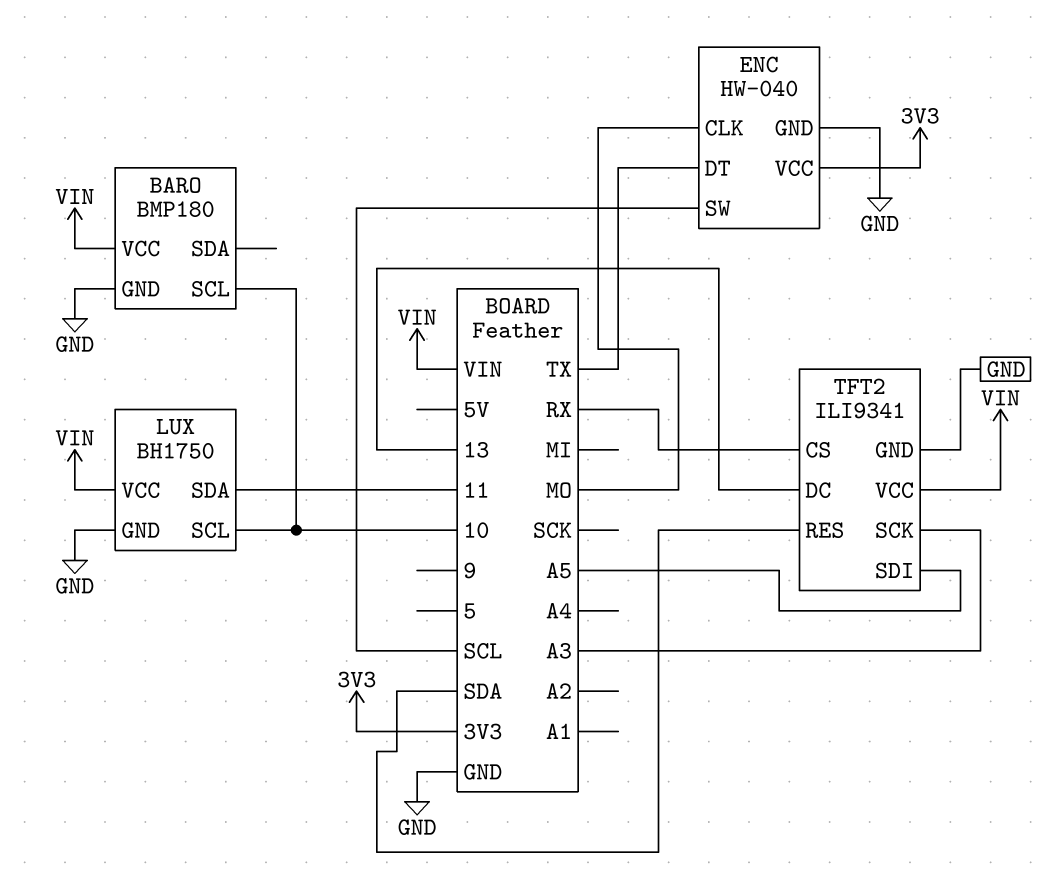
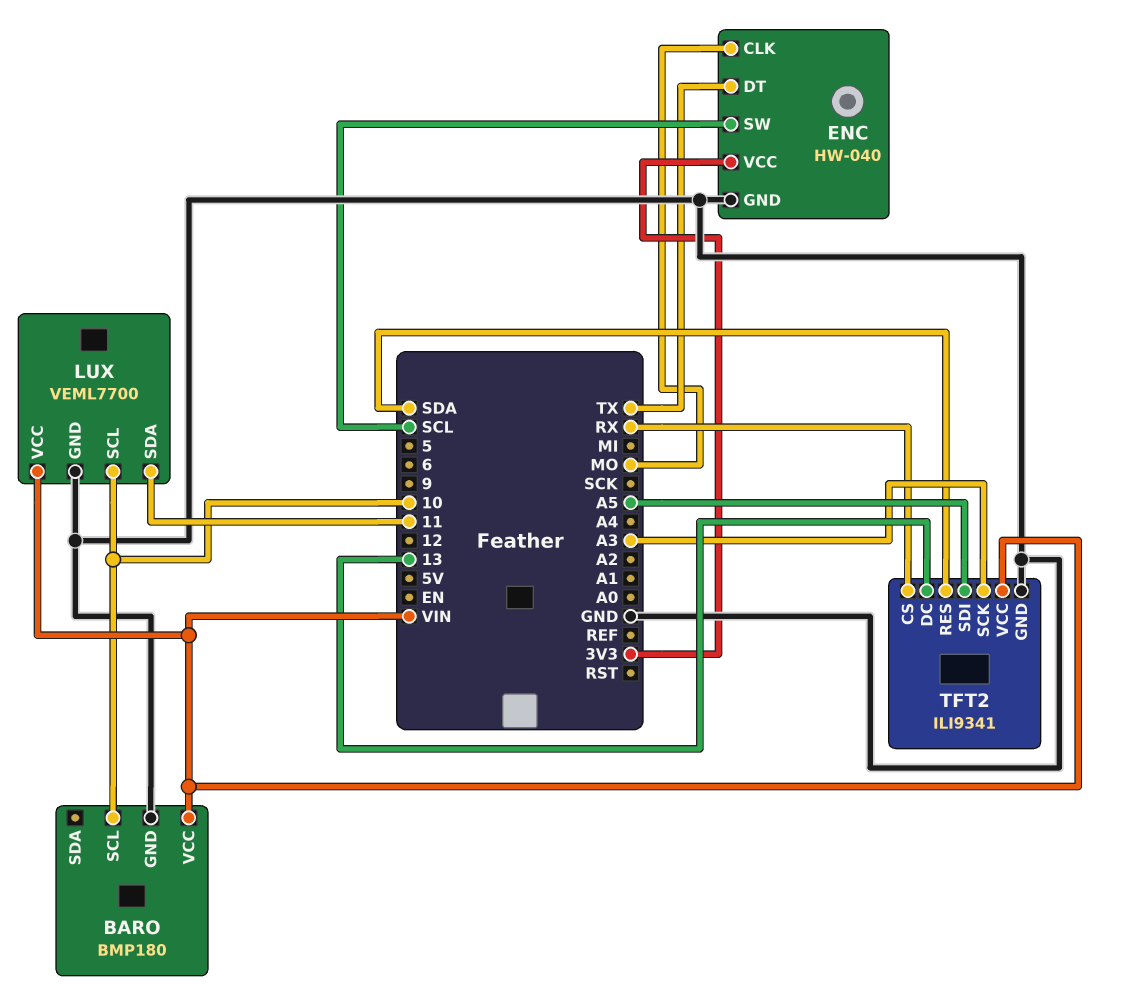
LUX: BH1750 -> VEML7700

